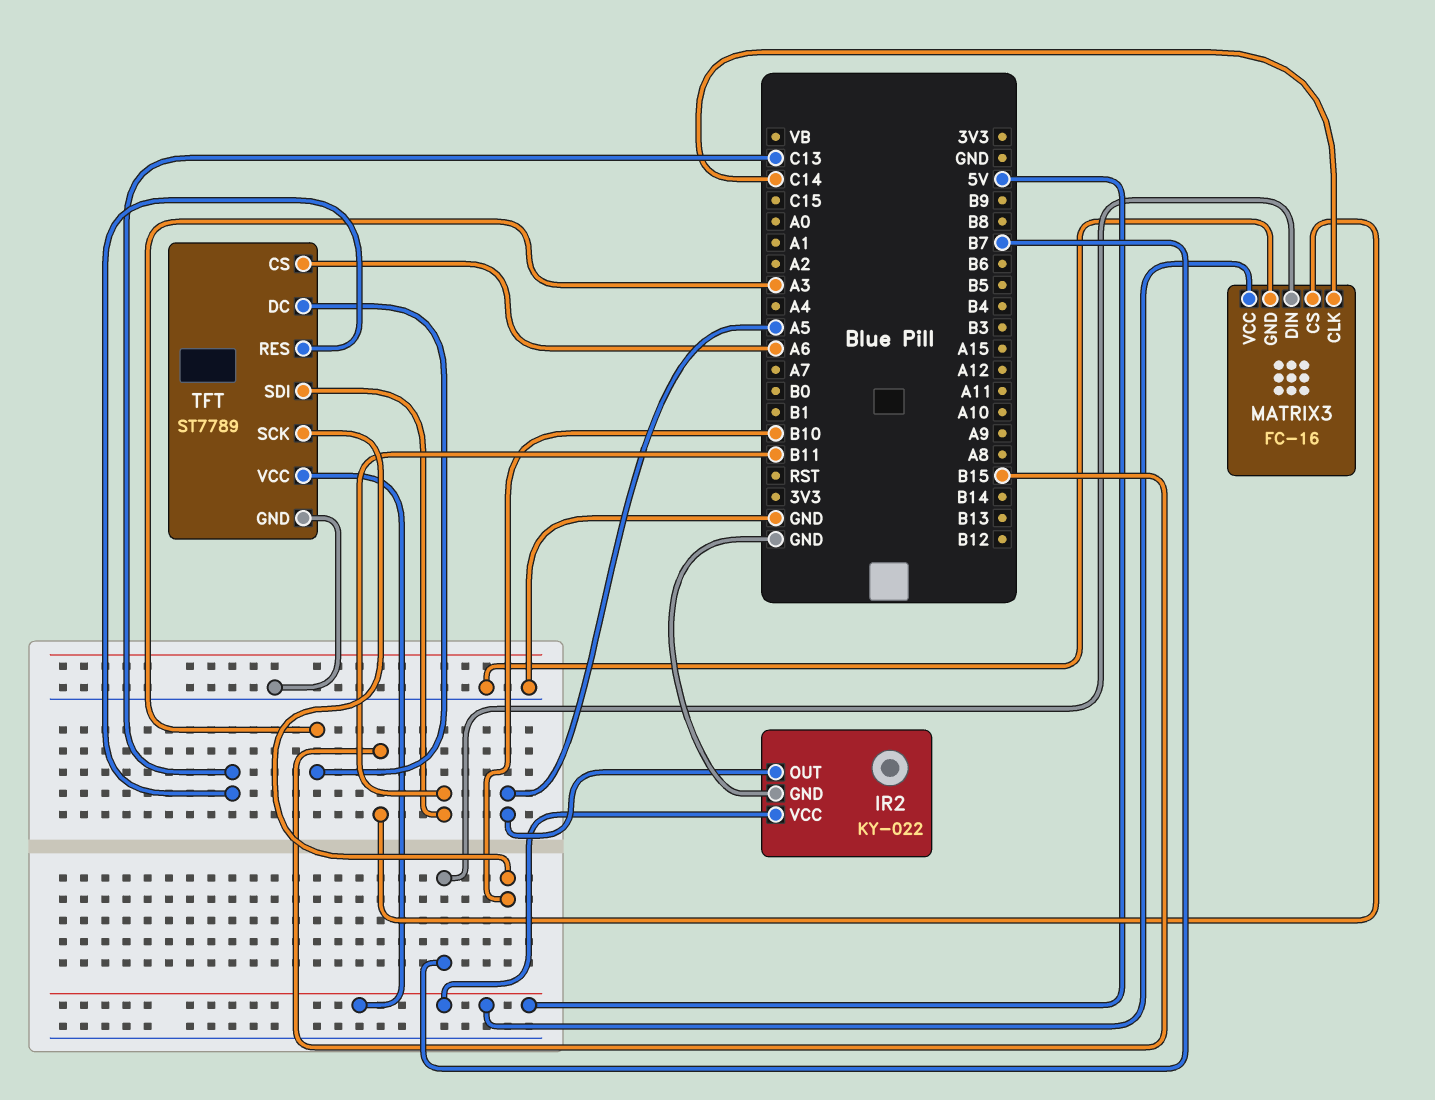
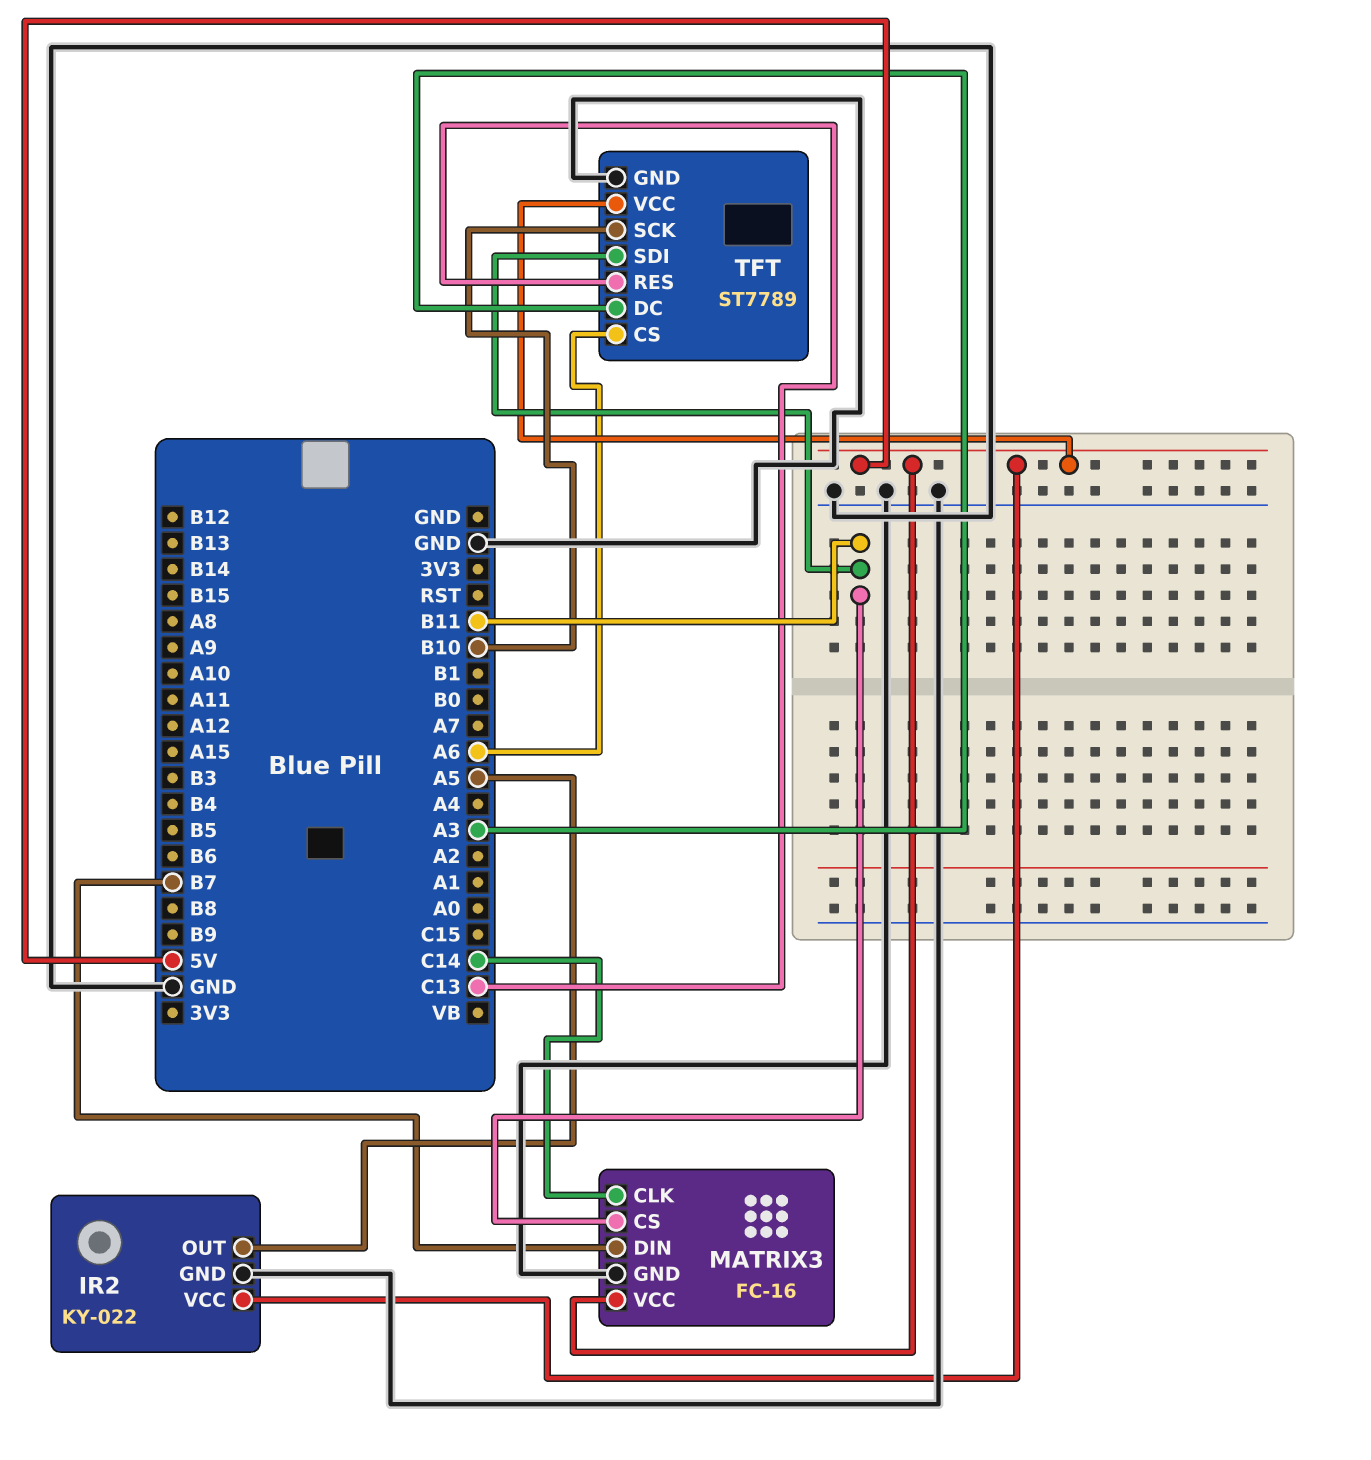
MATRIX3 pin CS: B15 -> B11

